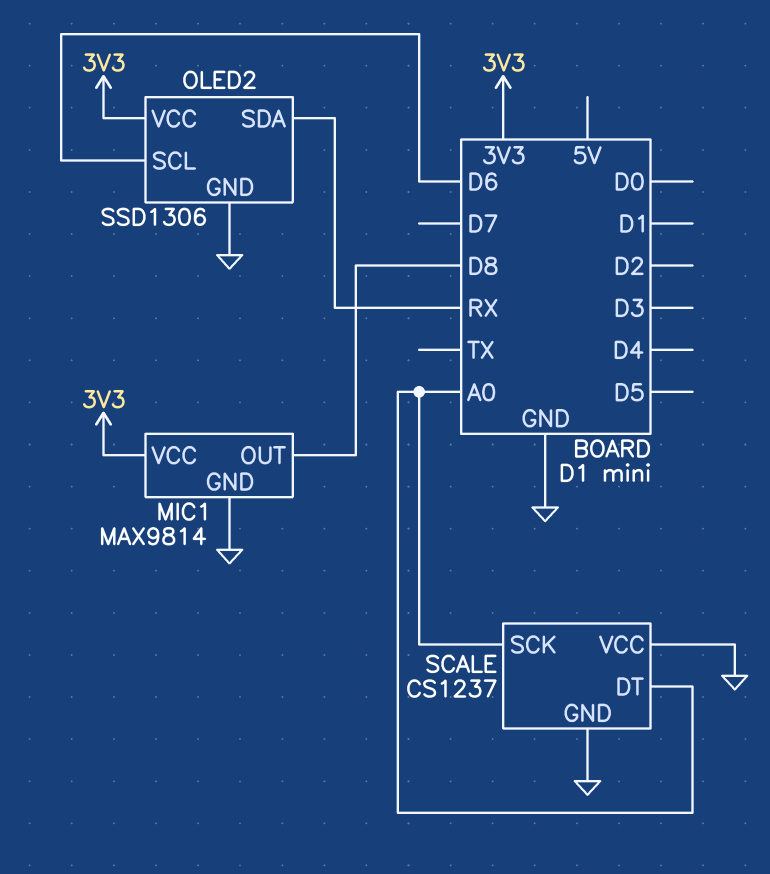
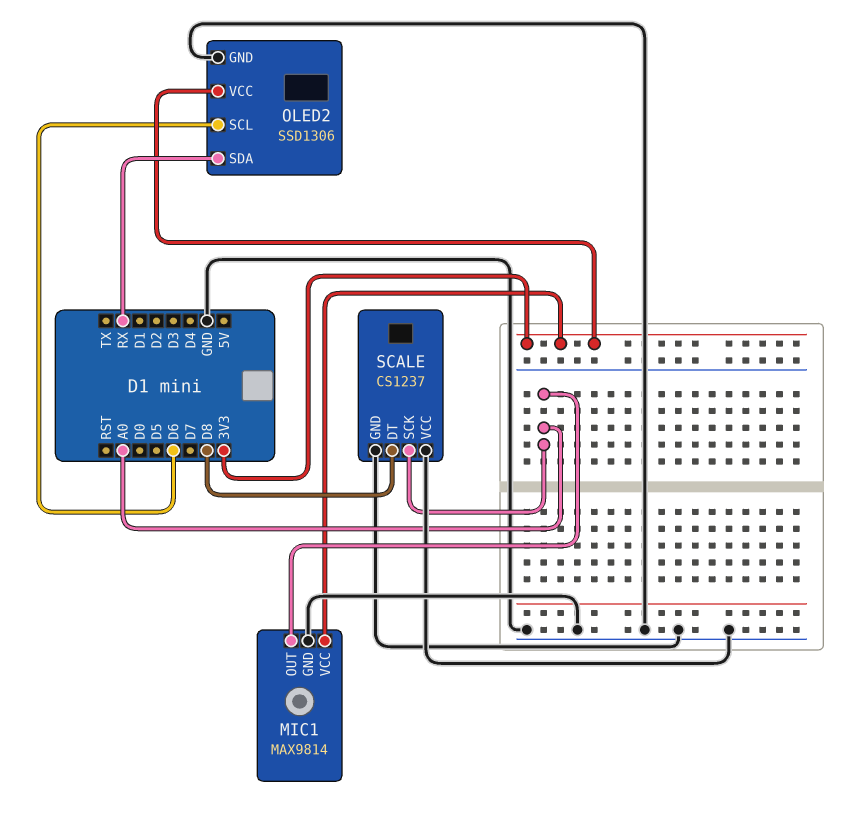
MIC1 pin OUT: D8 -> A0
SCALE pin DT: A0 -> D8

